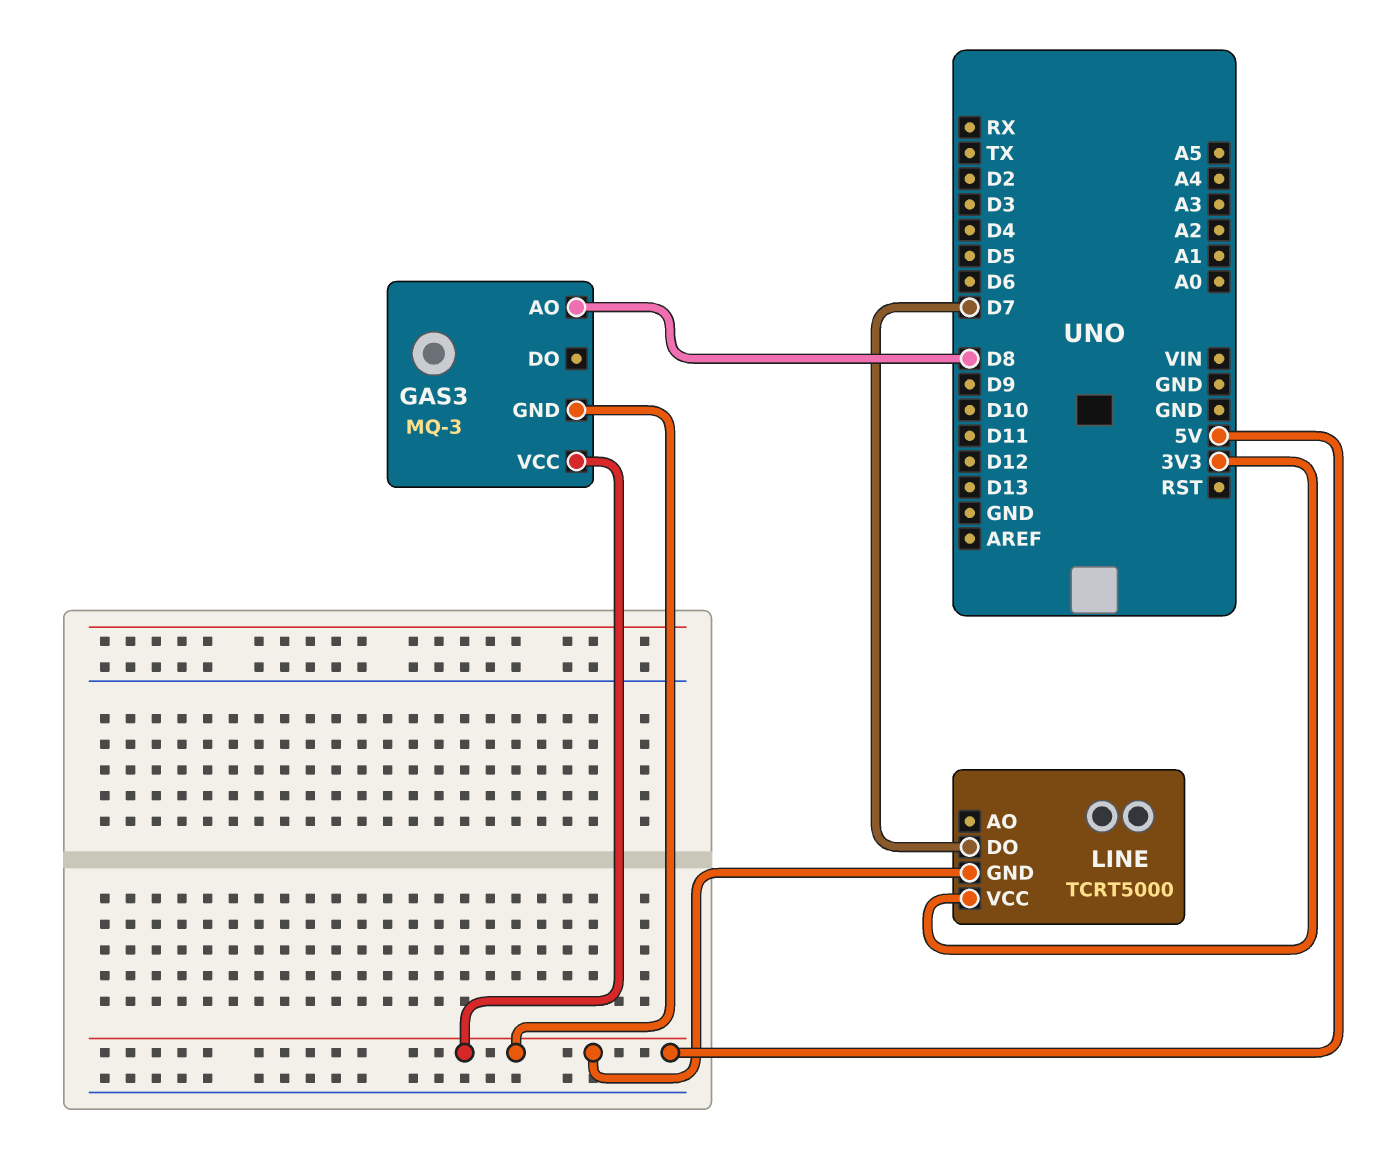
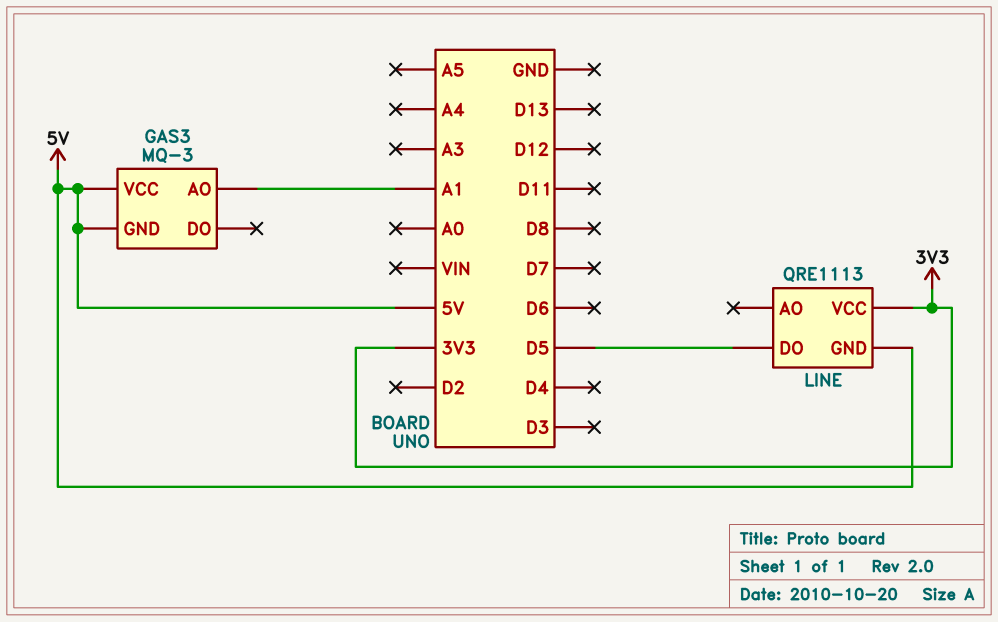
GAS3 pin AO: D8 -> A1
LINE: TCRT5000 -> QRE1113
LINE pin DO: D7 -> D5

